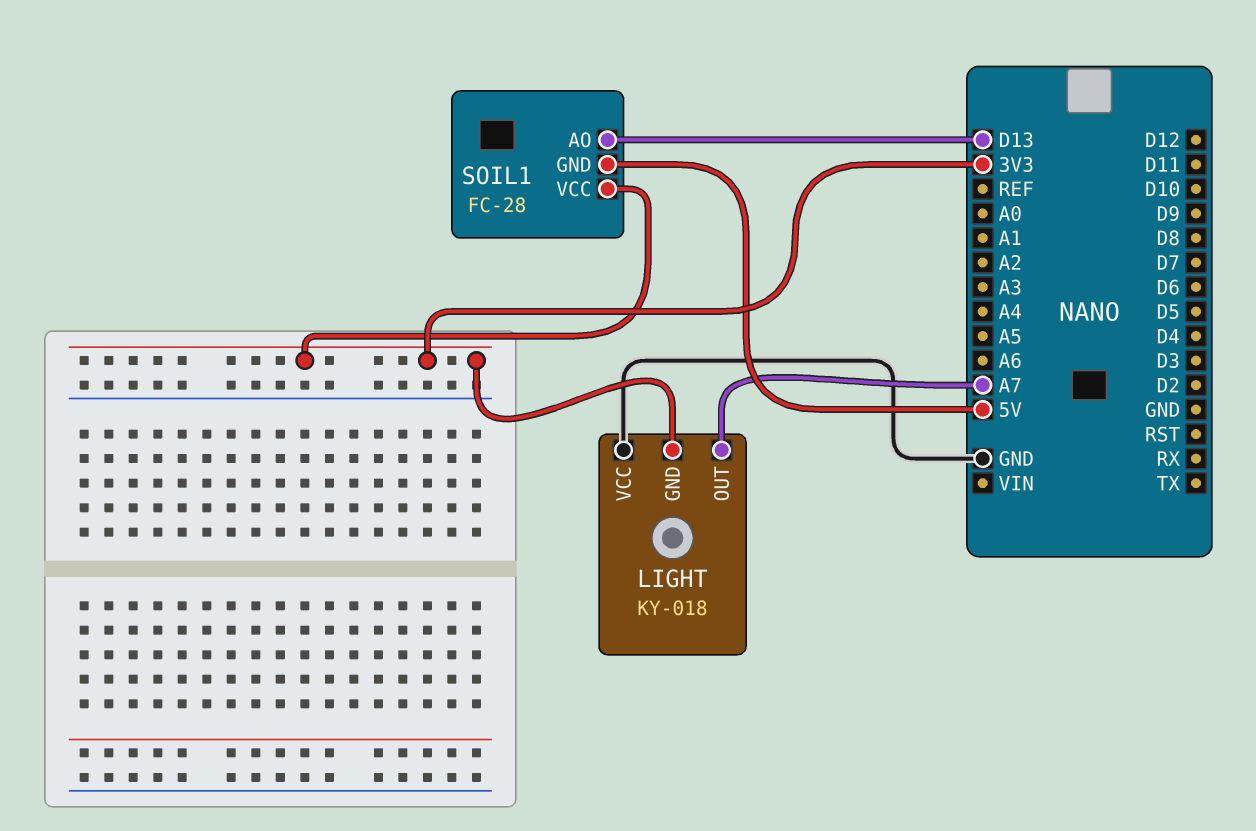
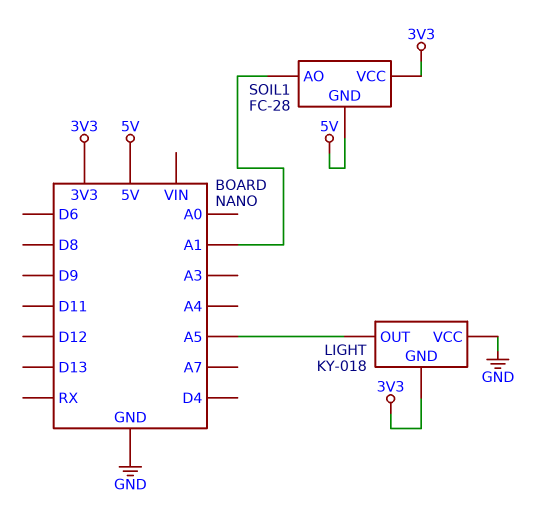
LIGHT pin OUT: A7 -> A5
SOIL1 pin AO: D13 -> A1

